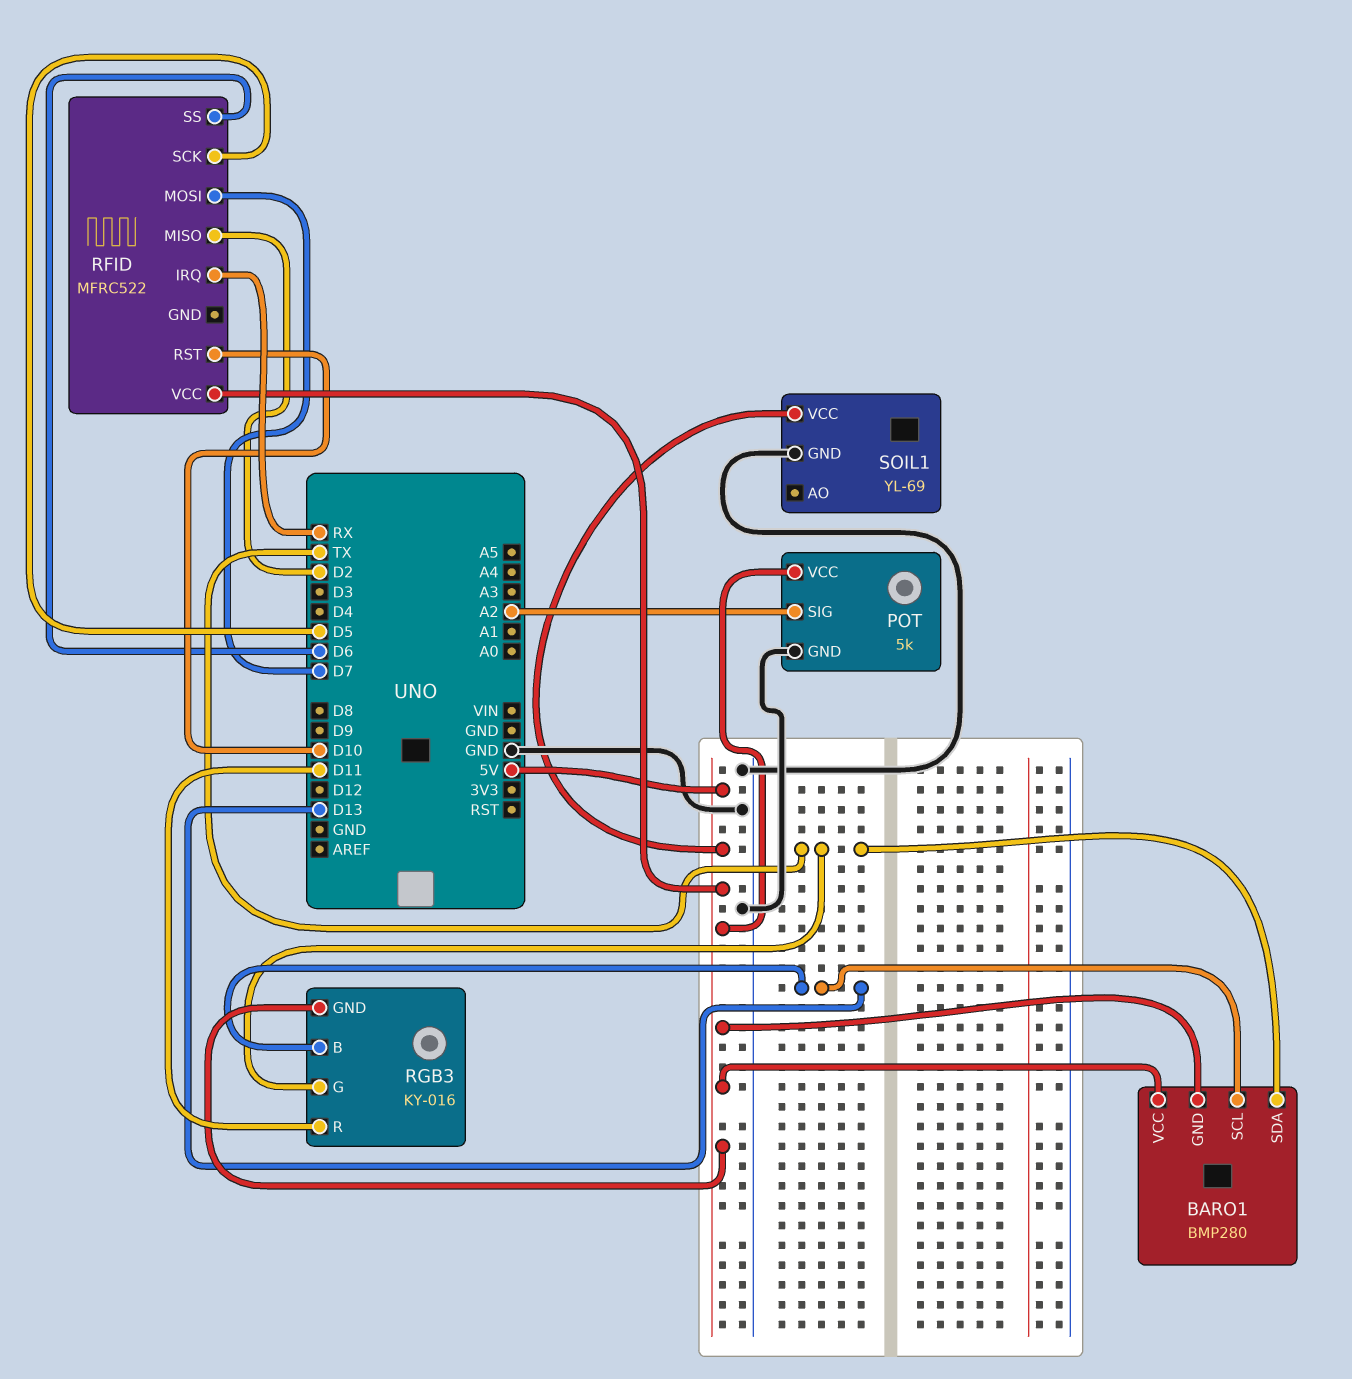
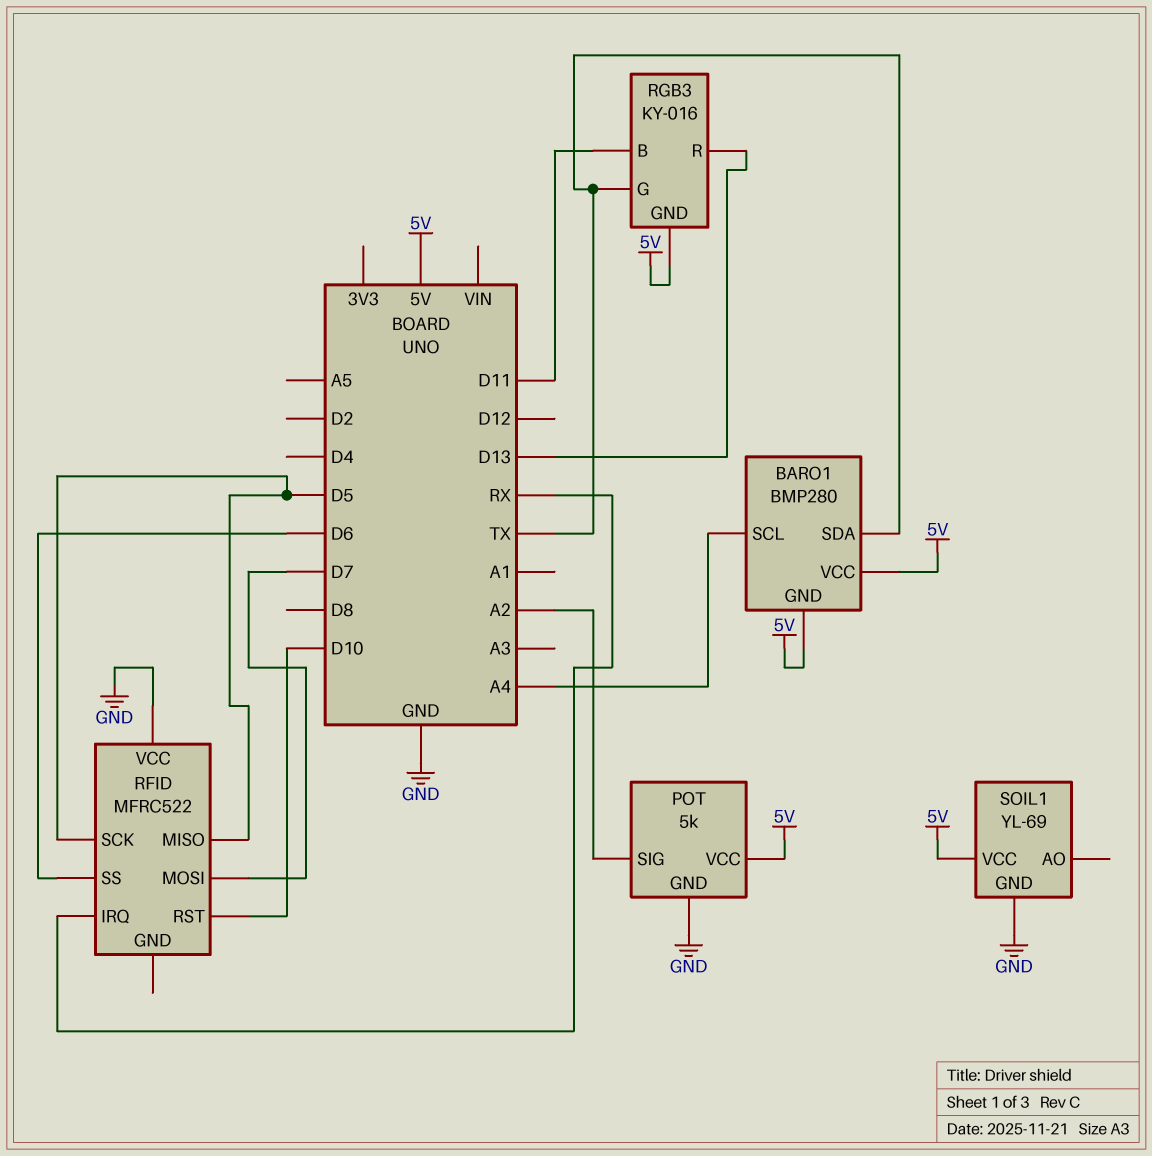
BARO1 pin SCL: D13 -> A4
RFID pin MISO: D2 -> D5
RFID pin VCC: 5V -> GND
RGB3 pin B: D13 -> D11
RGB3 pin R: D11 -> D13

